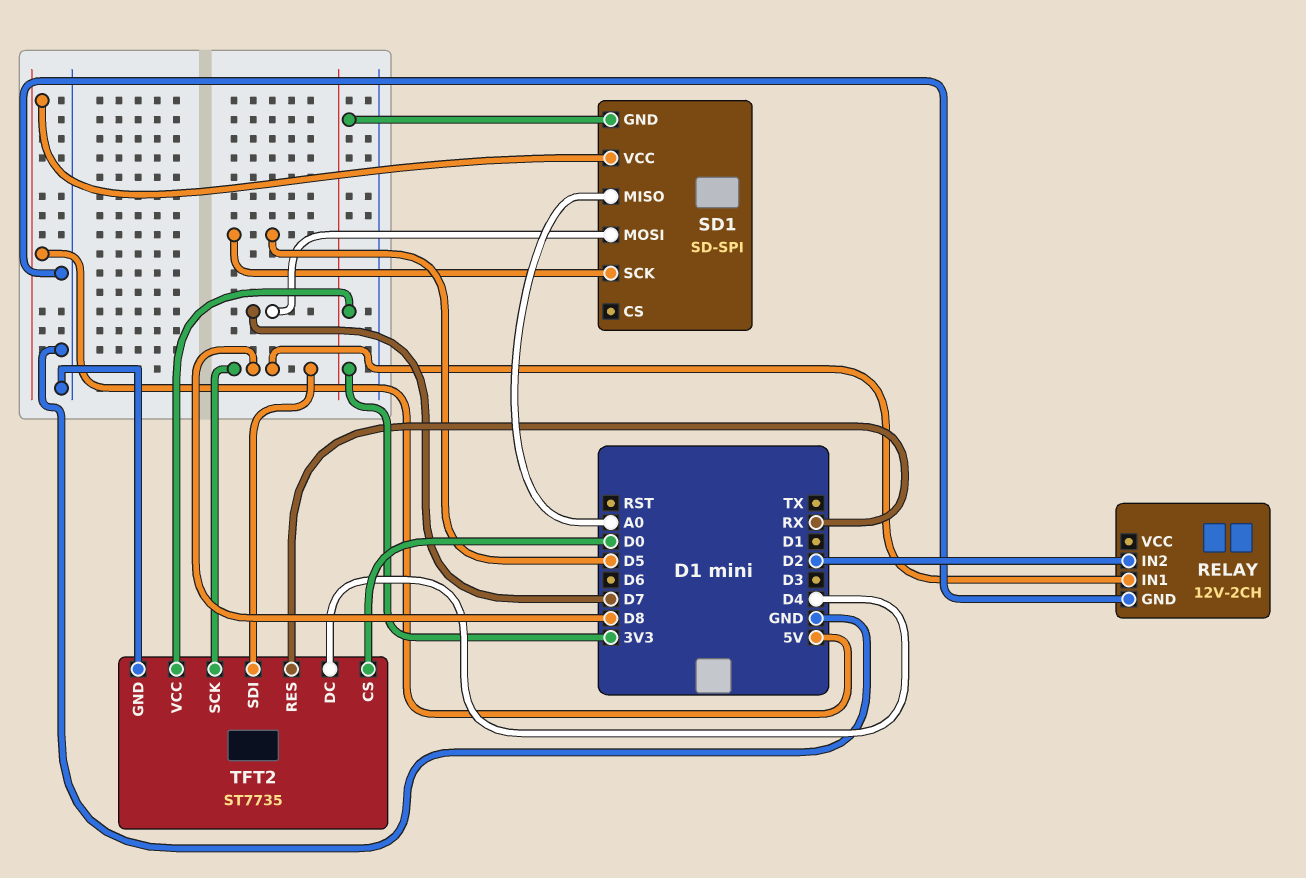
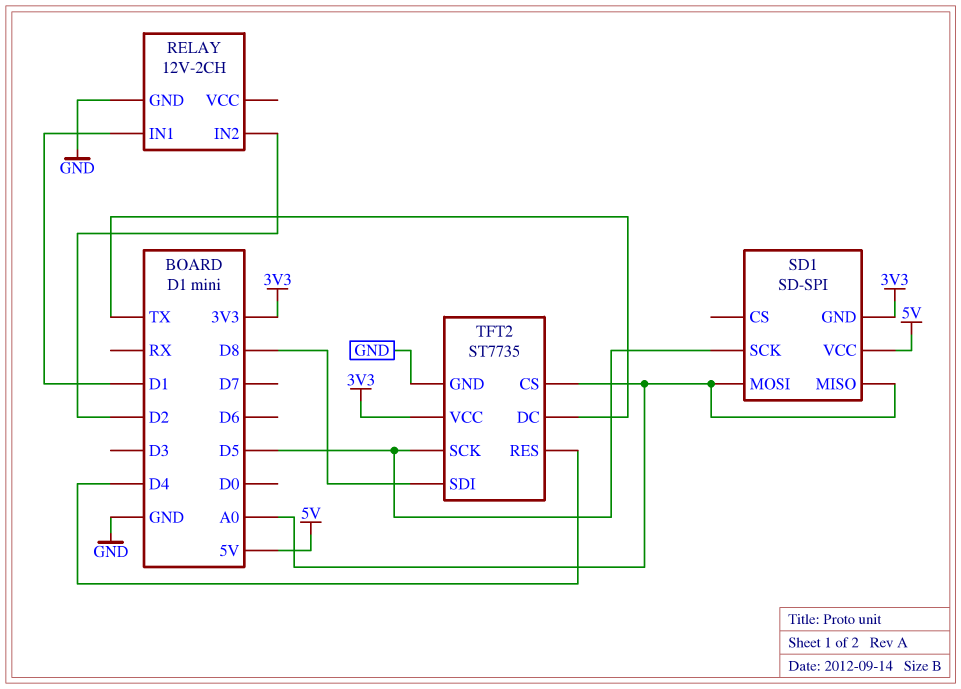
RELAY pin IN1: D8 -> D1
SD1 pin MOSI: D7 -> A0
TFT2 pin CS: D0 -> A0
TFT2 pin DC: D4 -> TX
TFT2 pin RES: RX -> D4
TFT2 pin SCK: D8 -> D5

